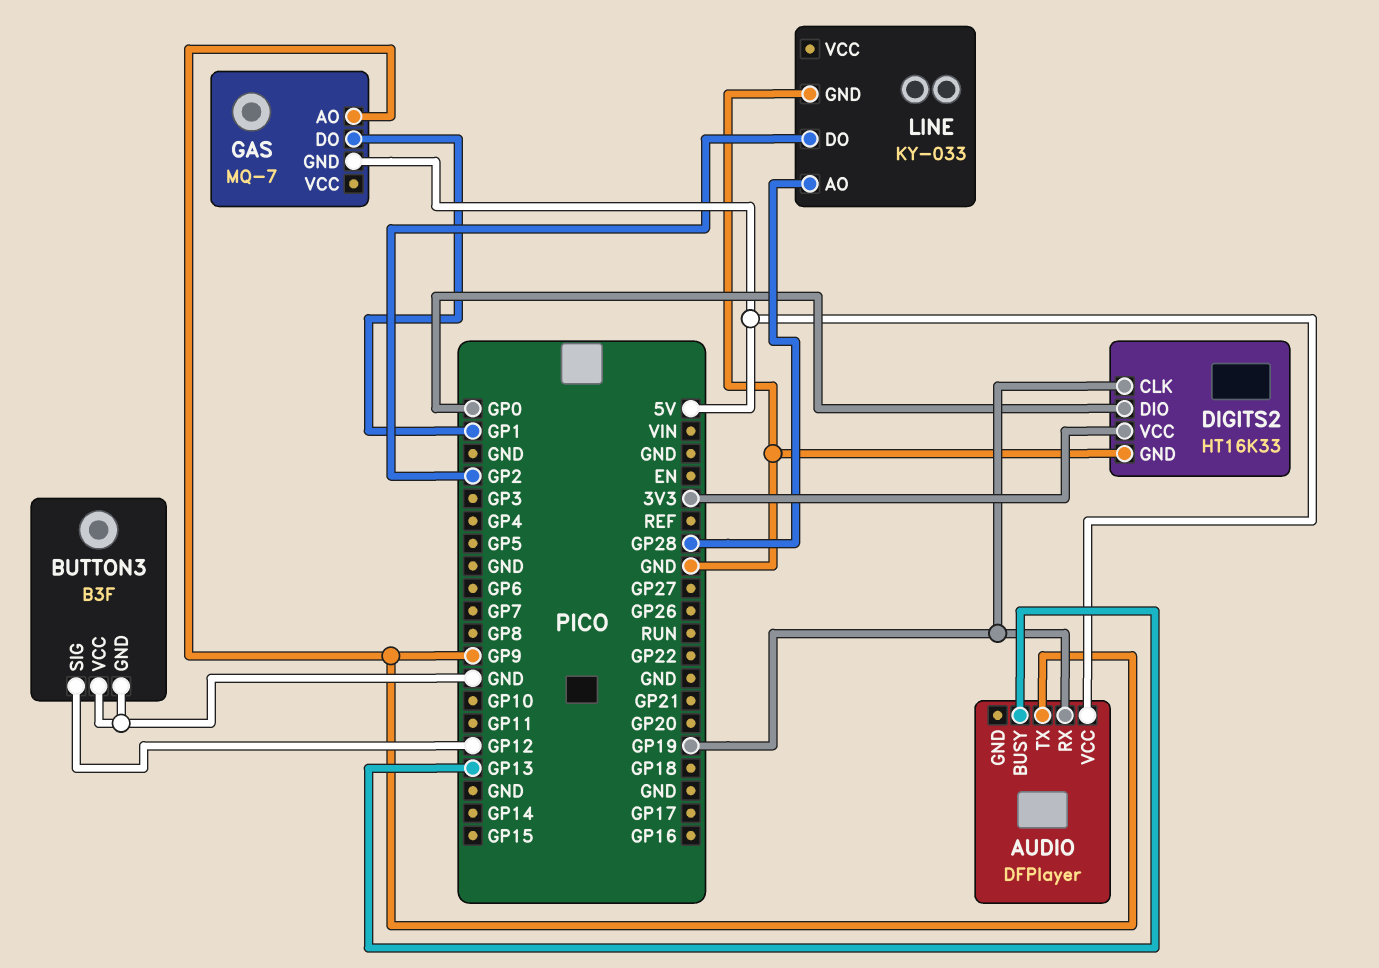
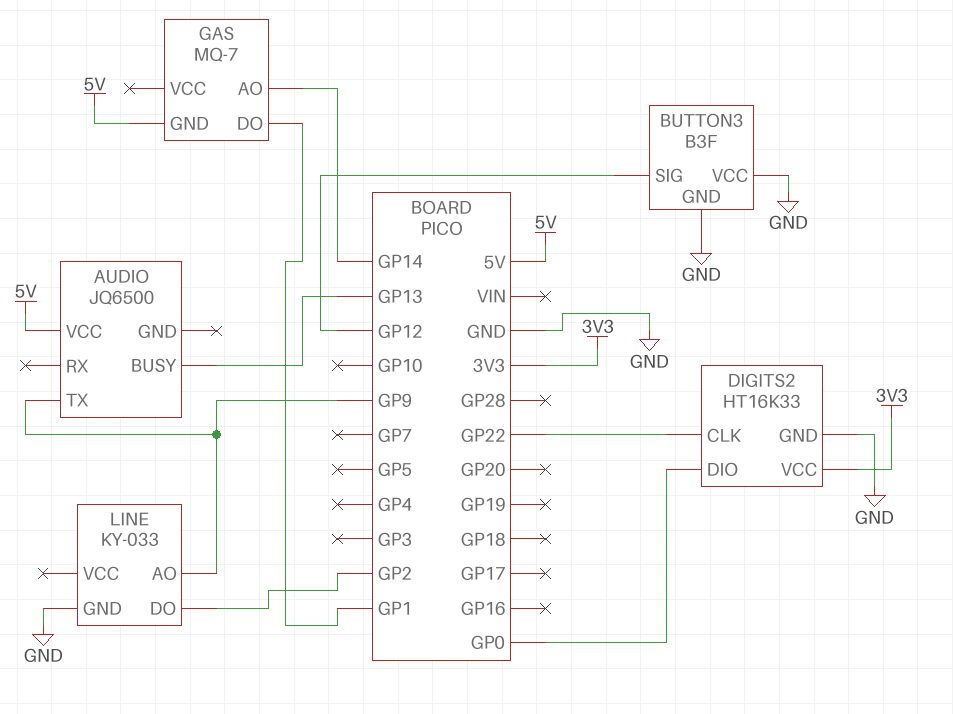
AUDIO: DFPlayer -> JQ6500
AUDIO pin RX: GP19 -> none
DIGITS2 pin CLK: GP19 -> GP22
GAS pin AO: GP9 -> GP14
LINE pin AO: GP28 -> GP9

